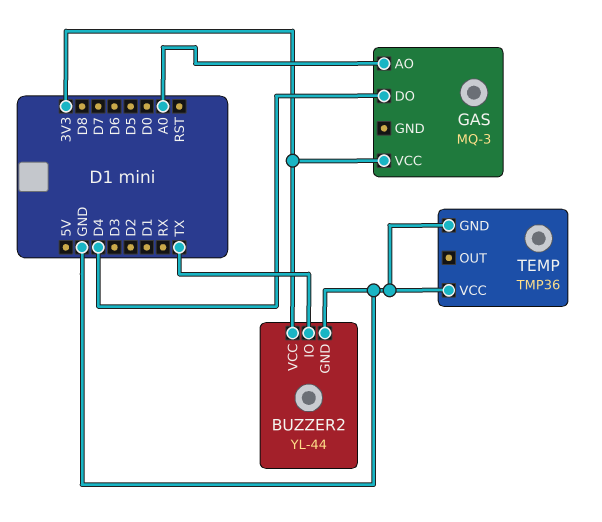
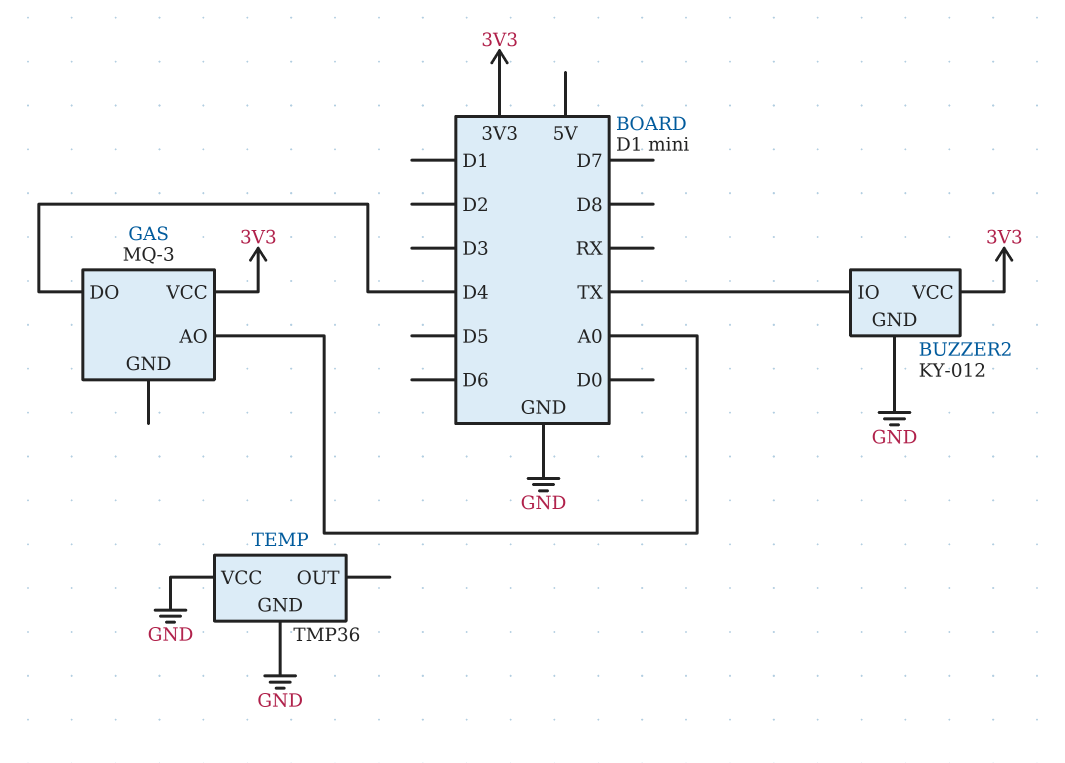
BUZZER2: YL-44 -> KY-012

